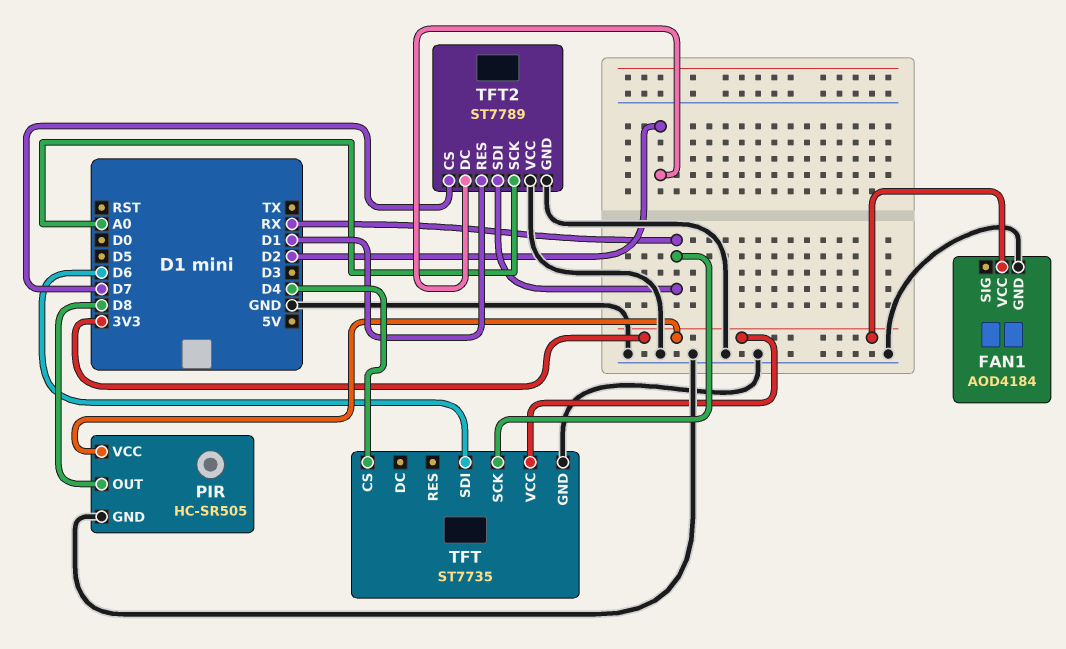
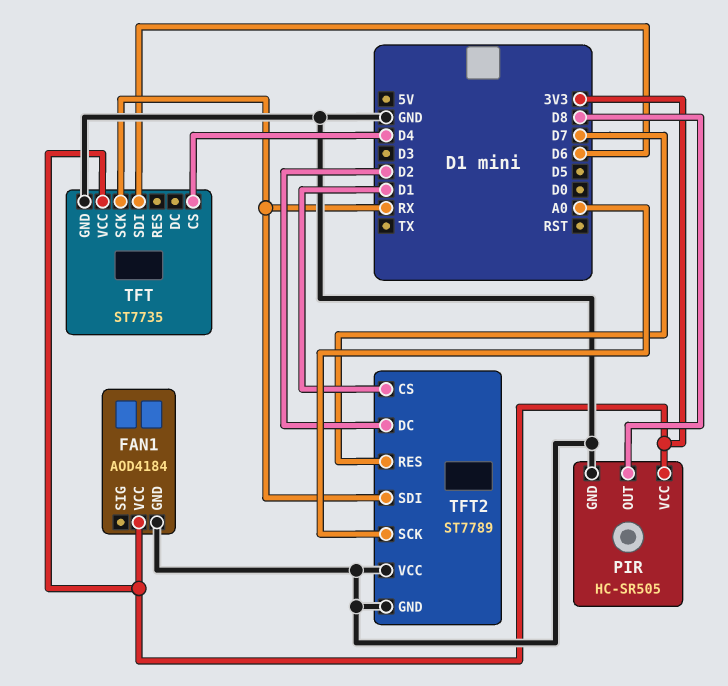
TFT2 pin CS: D7 -> D1
TFT2 pin RES: D1 -> D7

